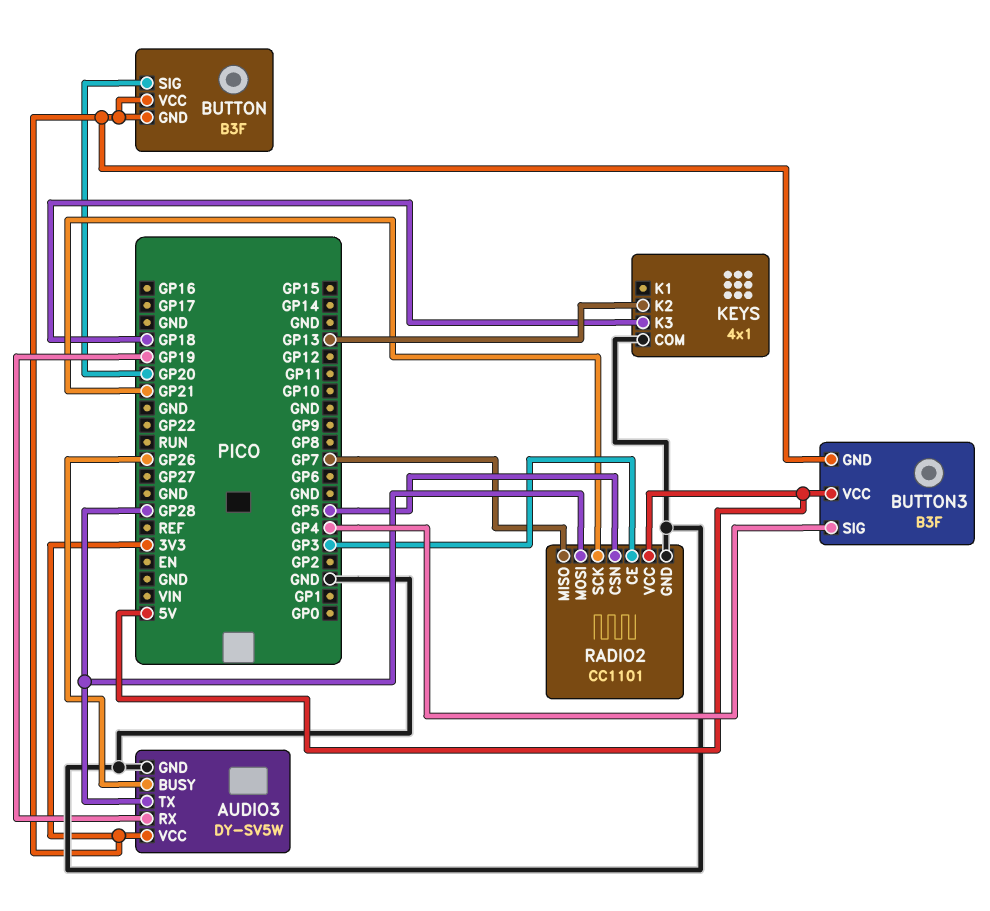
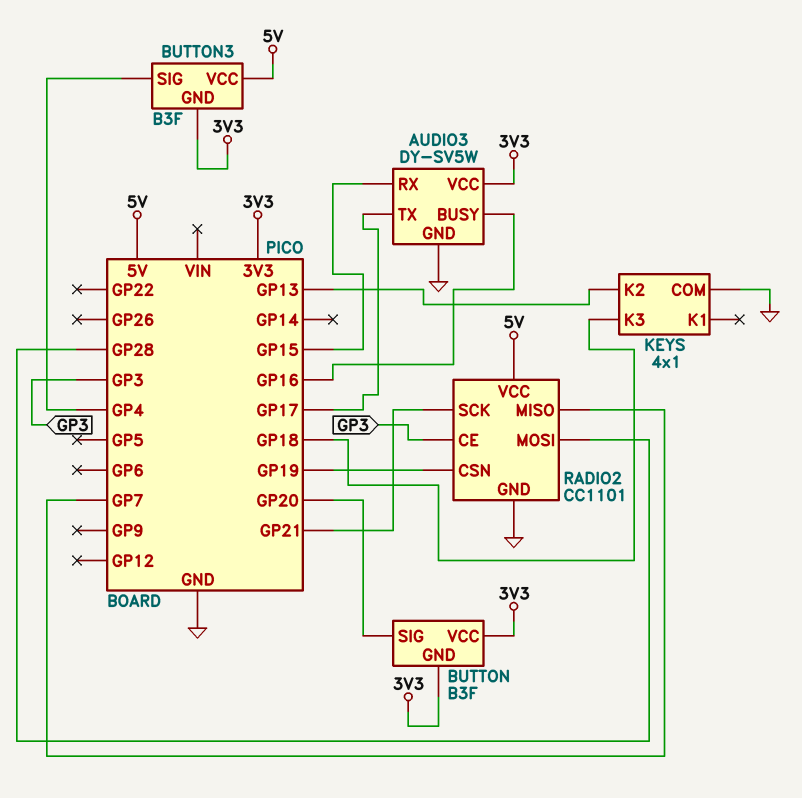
AUDIO3 pin BUSY: GP26 -> GP16
AUDIO3 pin RX: GP19 -> GP15
AUDIO3 pin TX: GP28 -> GP17
RADIO2 pin CSN: GP5 -> GP19

